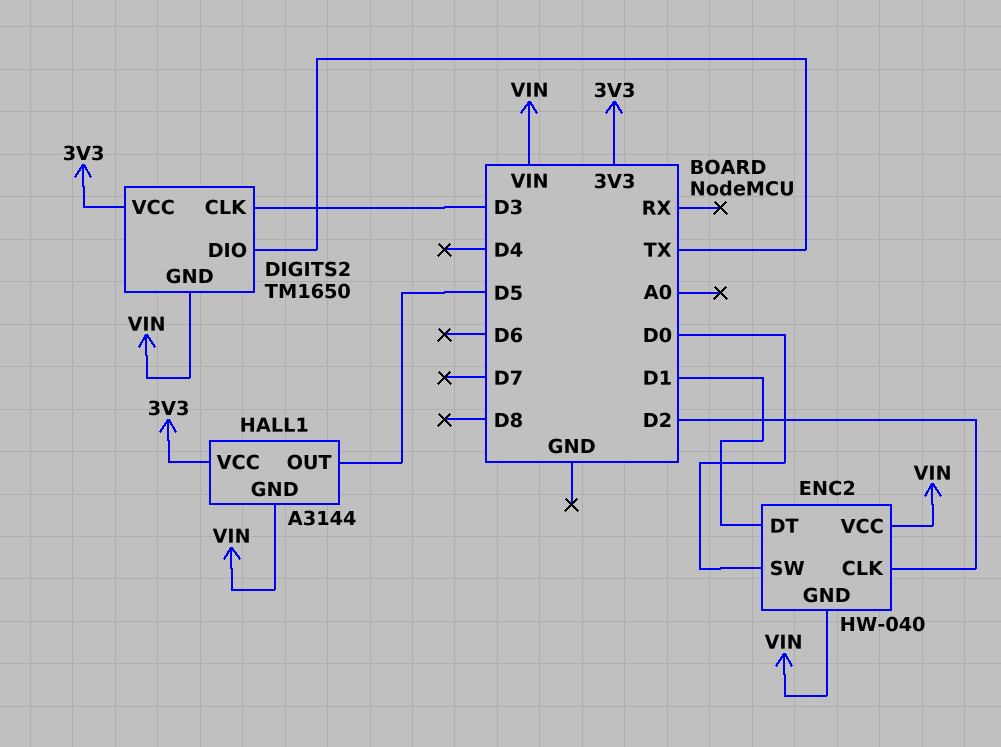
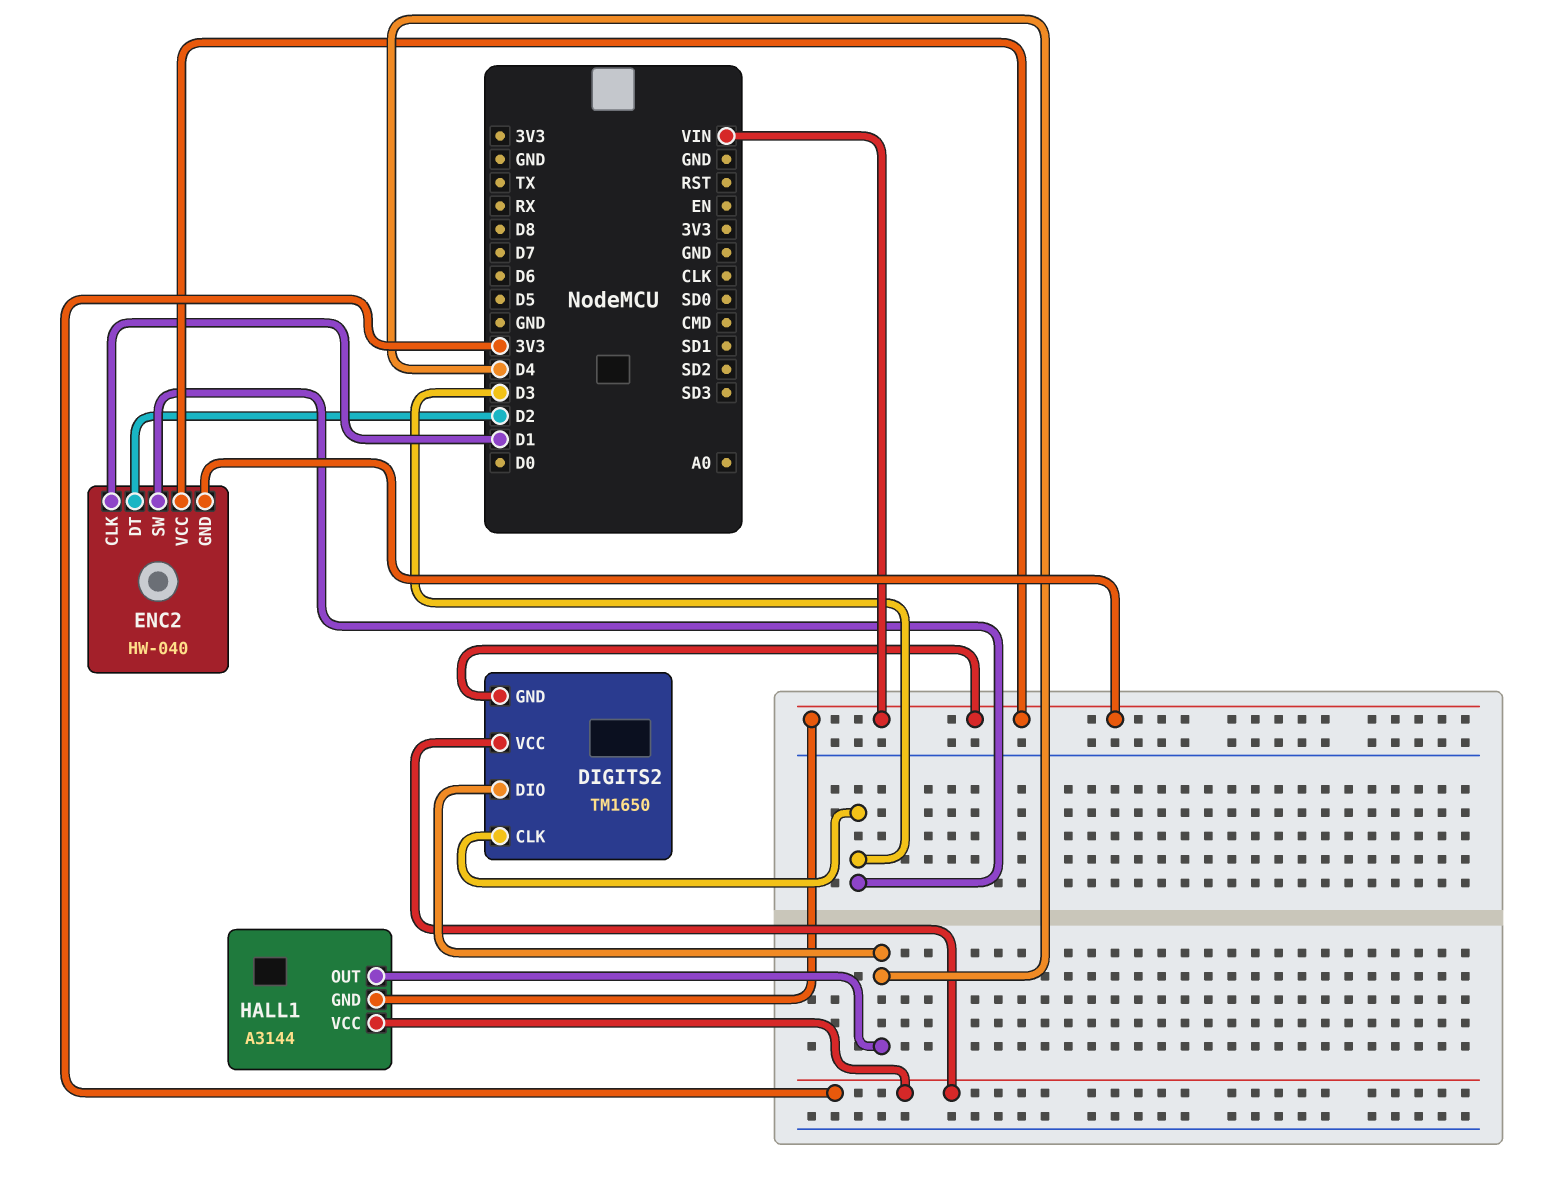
DIGITS2 pin DIO: TX -> D4
ENC2 pin CLK: D2 -> D1
ENC2 pin DT: D1 -> D2
ENC2 pin SW: D0 -> D3
HALL1 pin OUT: D5 -> D4

